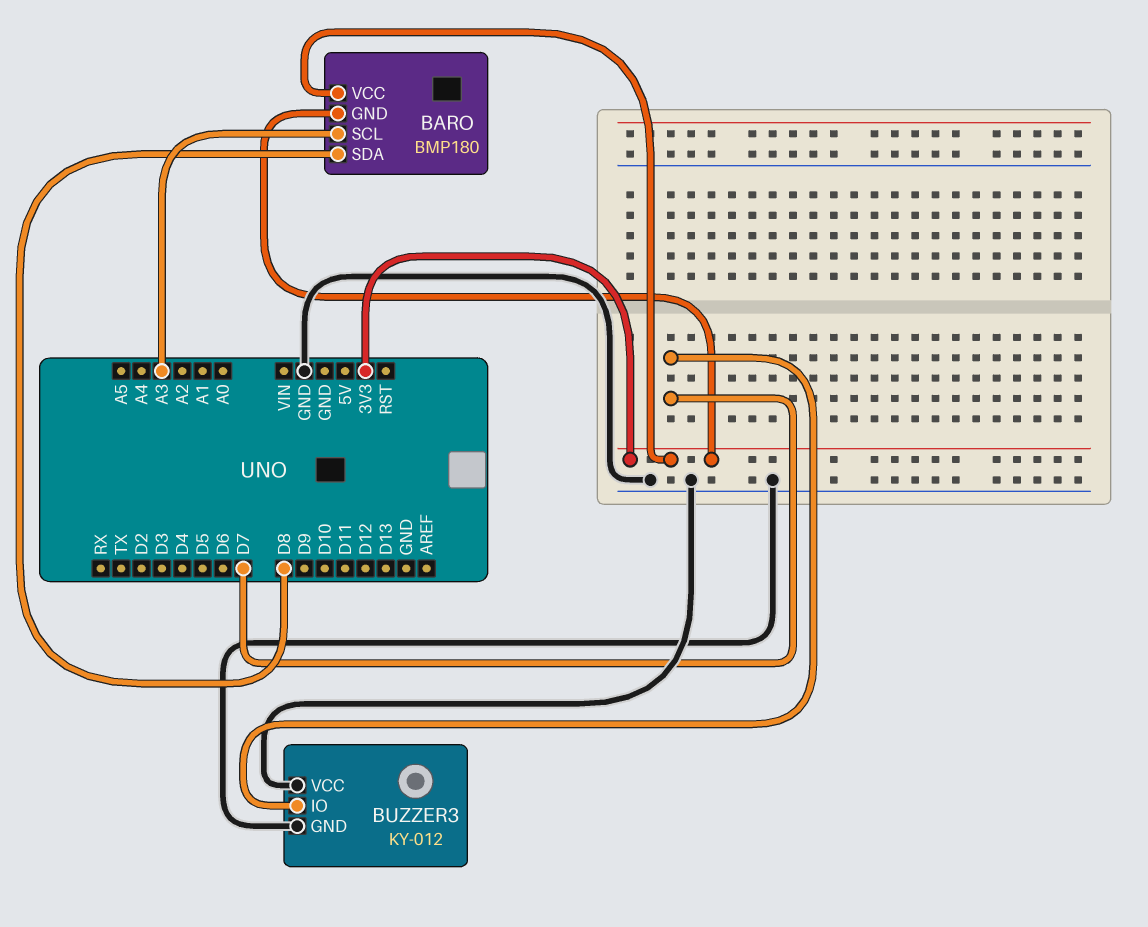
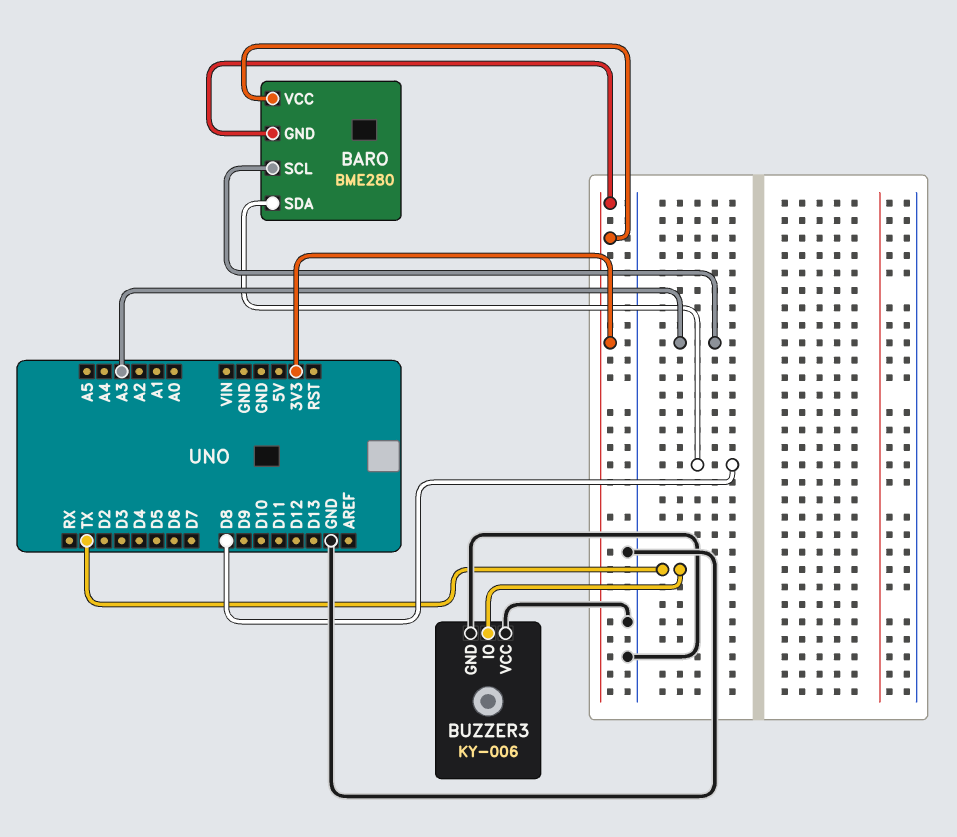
BARO: BMP180 -> BME280
BUZZER3: KY-012 -> KY-006
BUZZER3 pin IO: D7 -> TX

